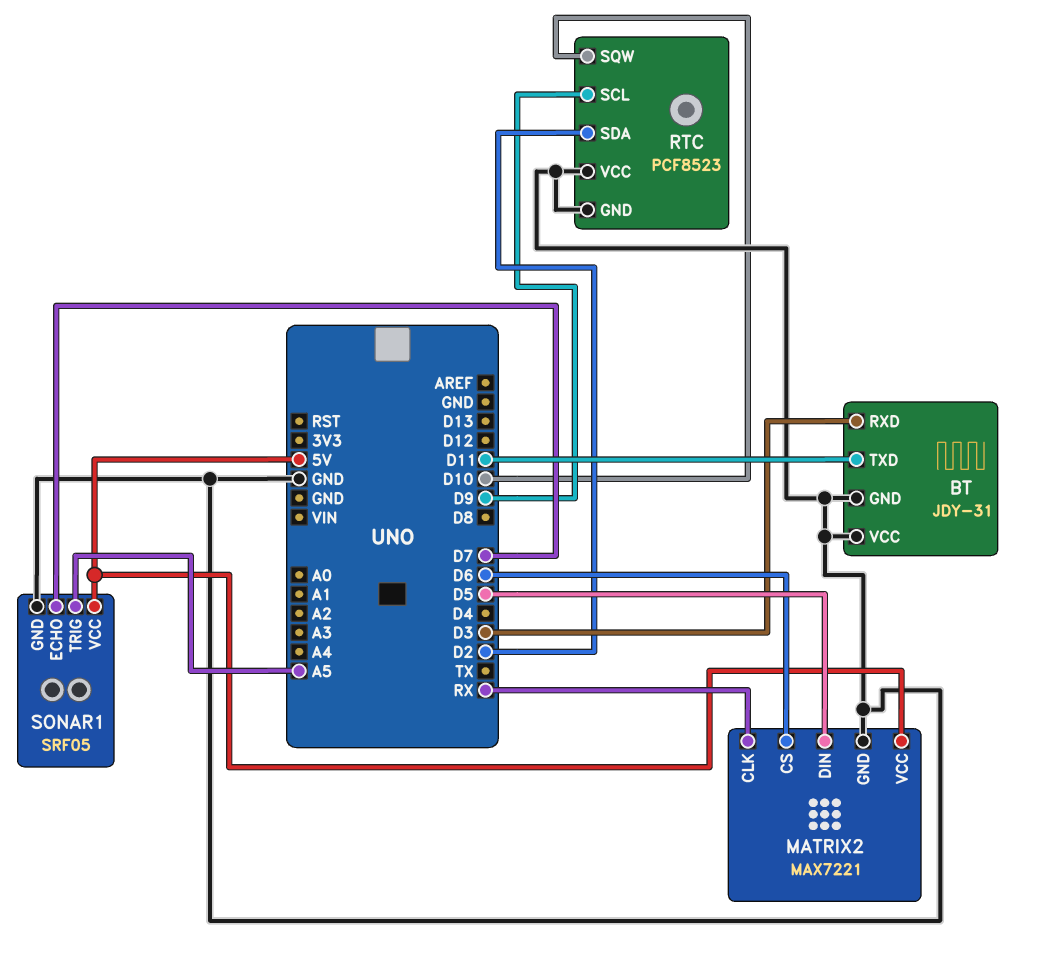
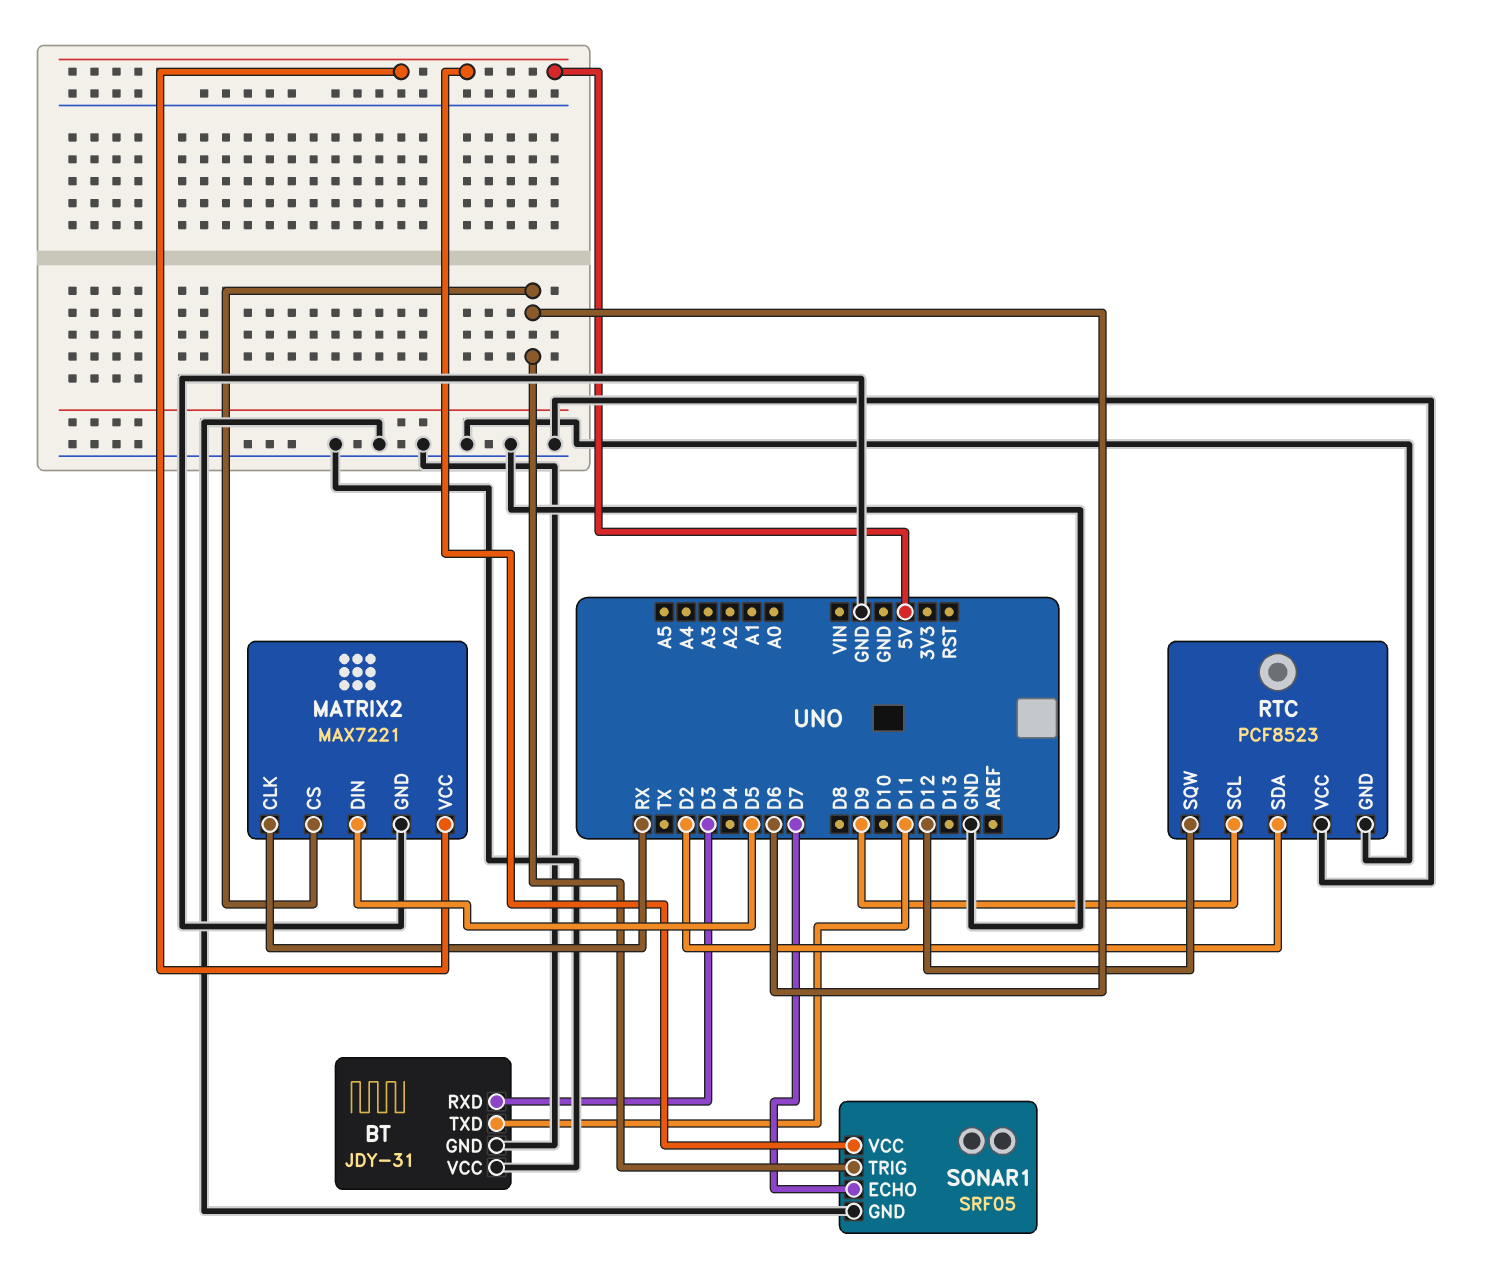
RTC pin SQW: D10 -> D12
SONAR1 pin TRIG: A5 -> D6

